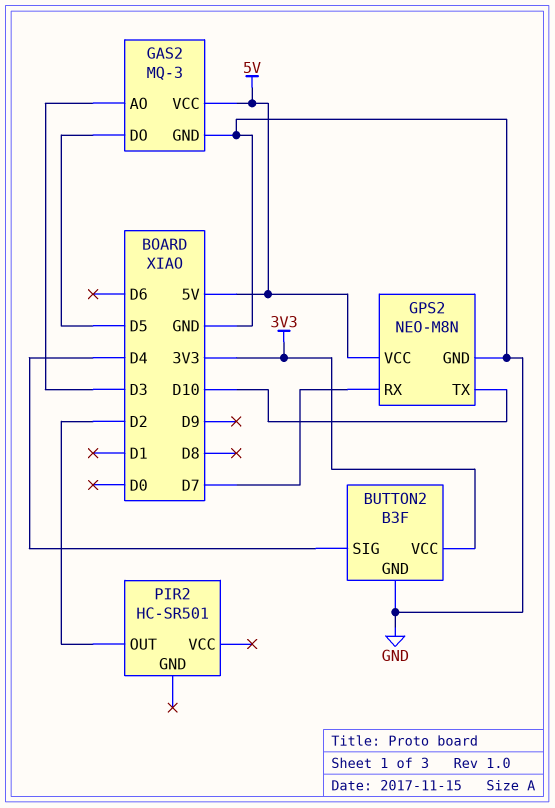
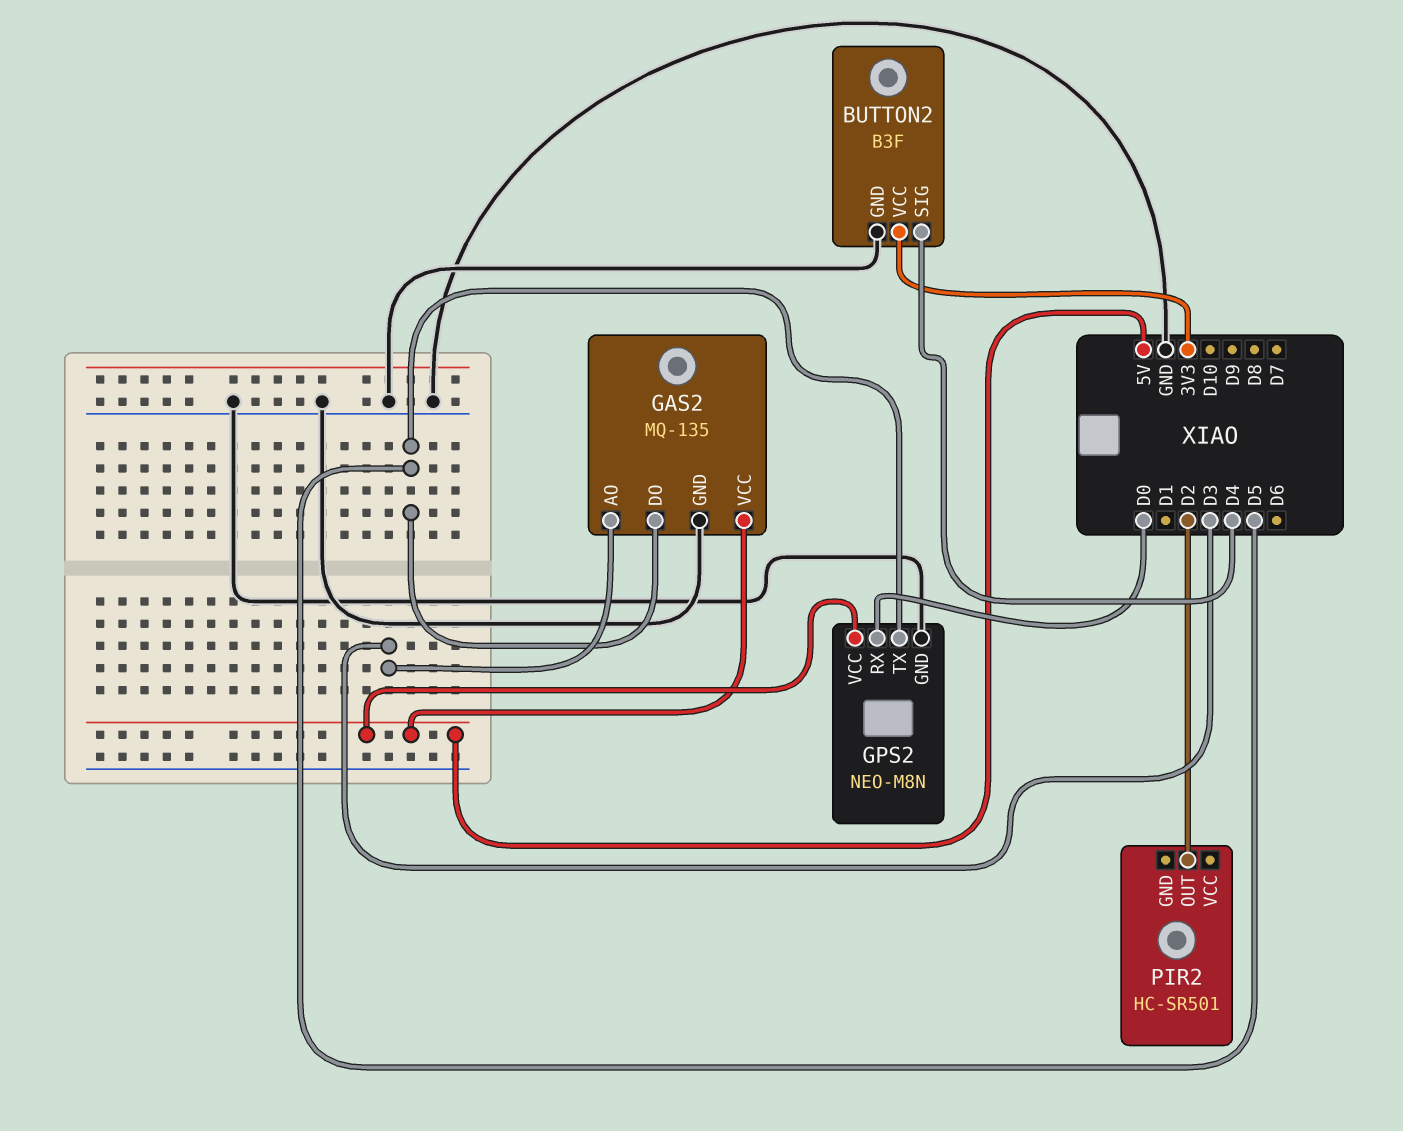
GAS2: MQ-3 -> MQ-135
GPS2 pin RX: D7 -> D0
GPS2 pin TX: D10 -> D5

